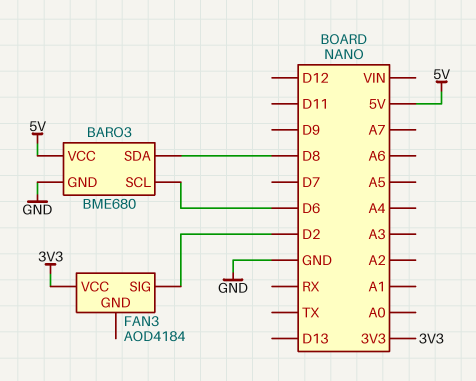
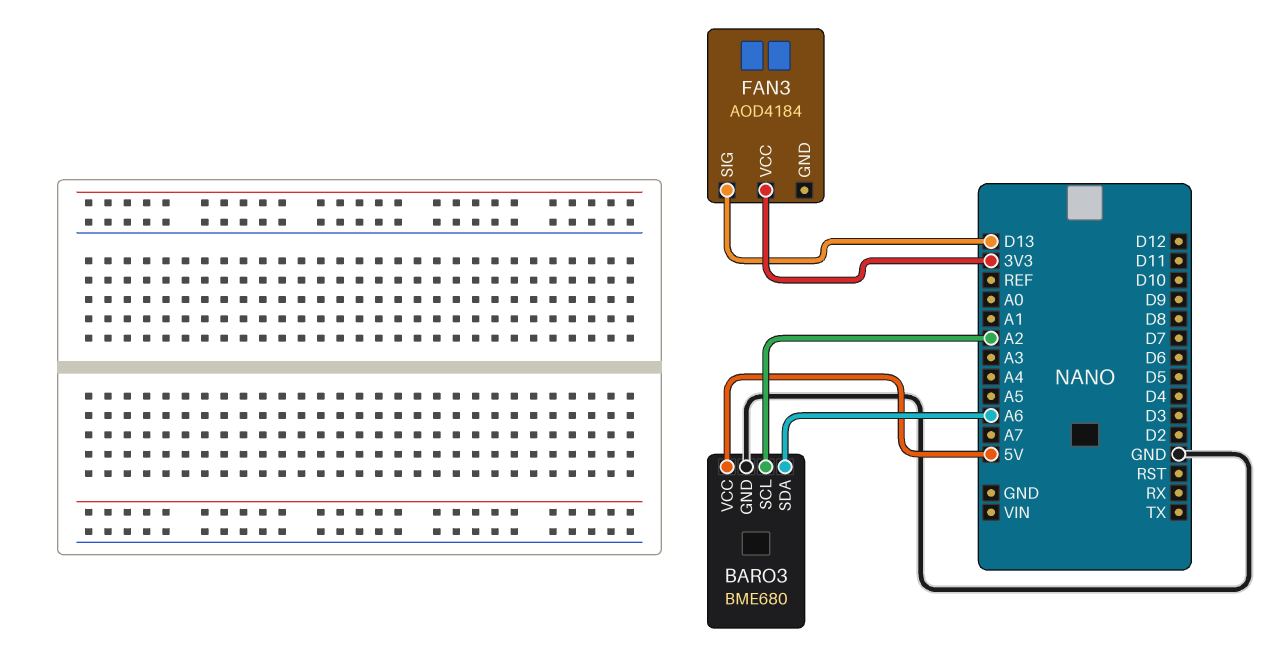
BARO3 pin SCL: D6 -> A2
BARO3 pin SDA: D8 -> A6
FAN3 pin SIG: D2 -> D13

